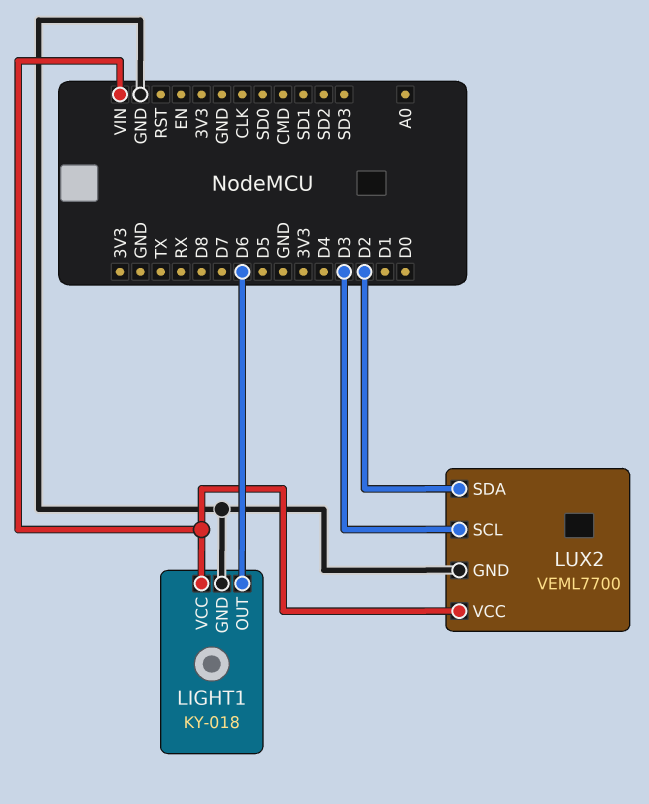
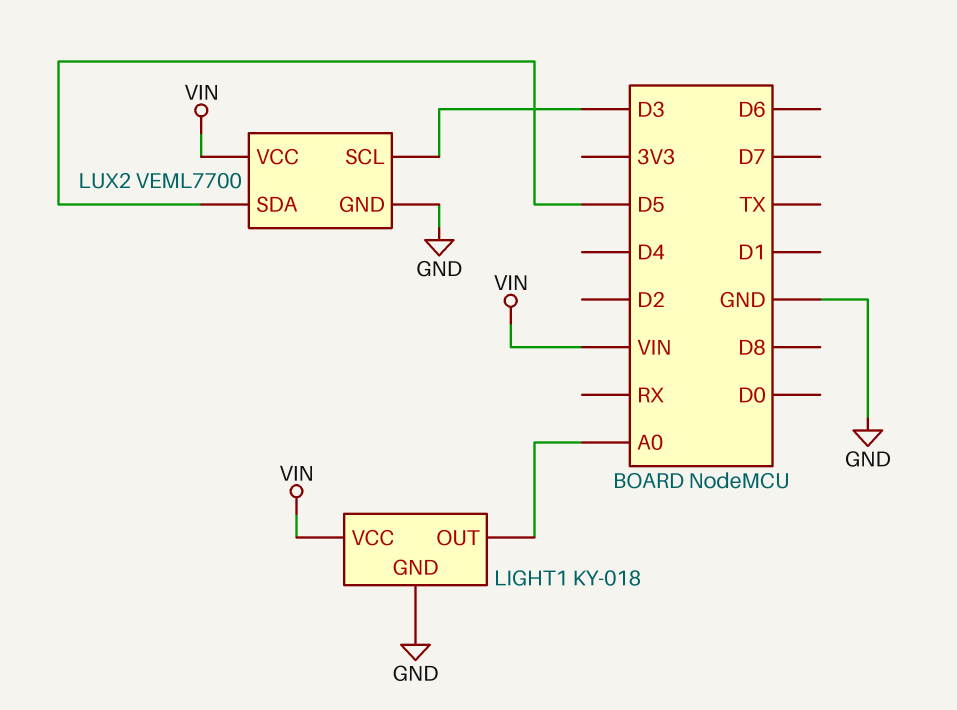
LIGHT1 pin OUT: D6 -> A0
LUX2 pin SDA: D2 -> D5

